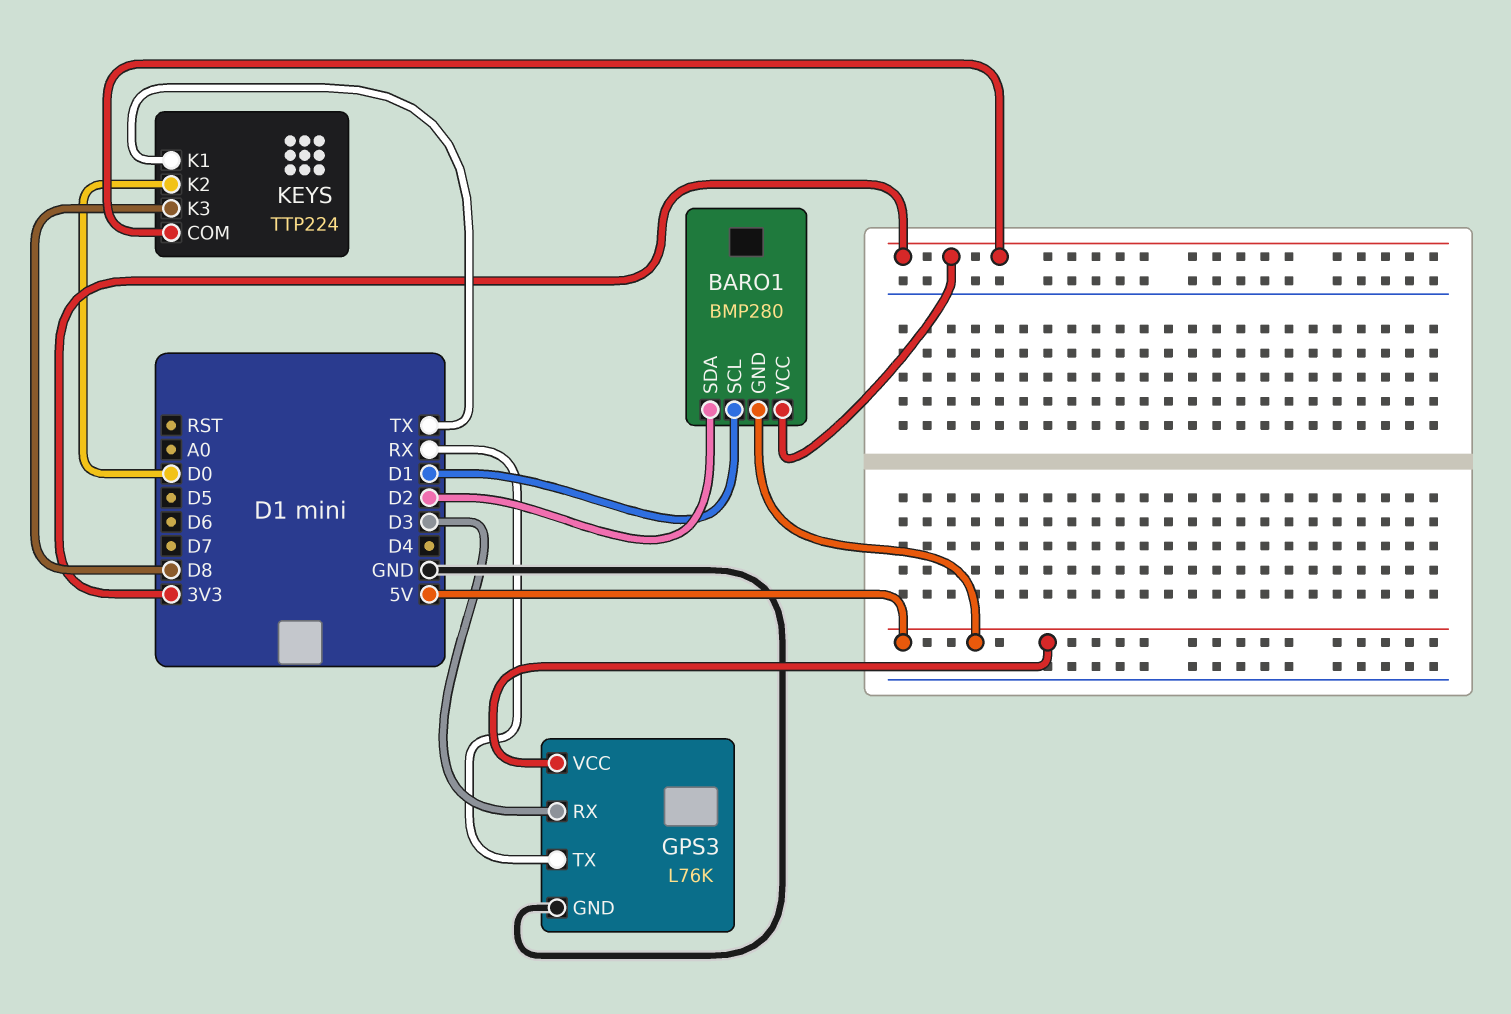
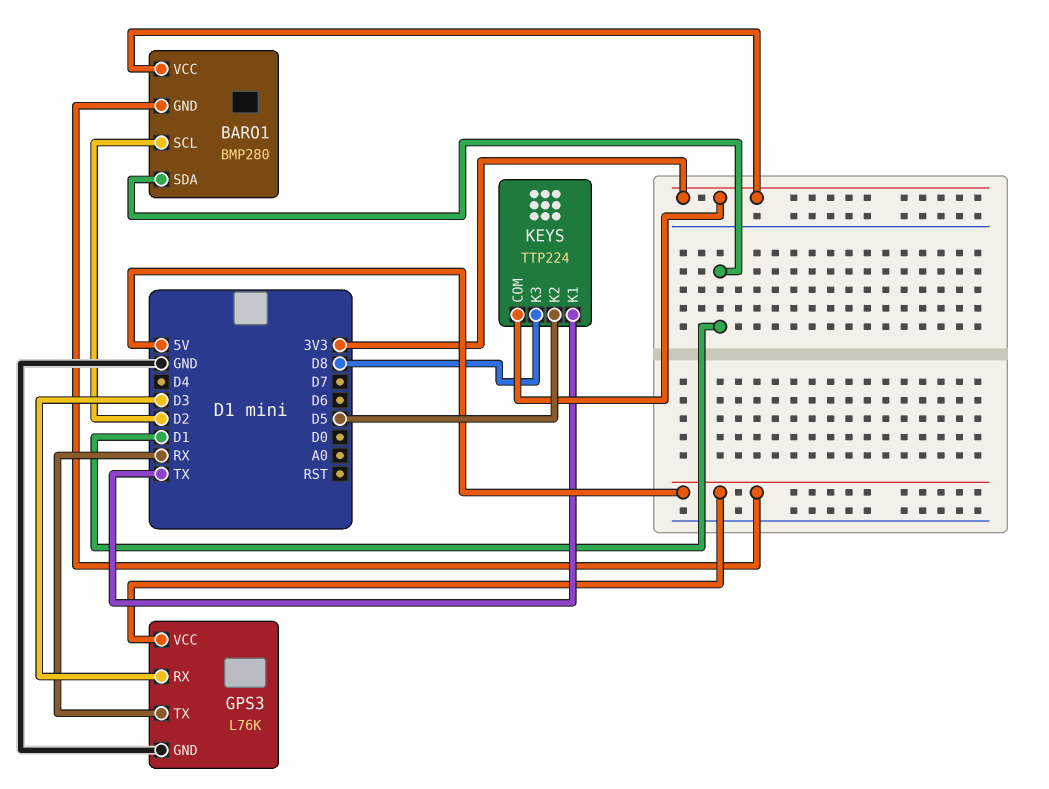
BARO1 pin SCL: D1 -> D2
BARO1 pin SDA: D2 -> D1
KEYS pin K2: D0 -> D5

